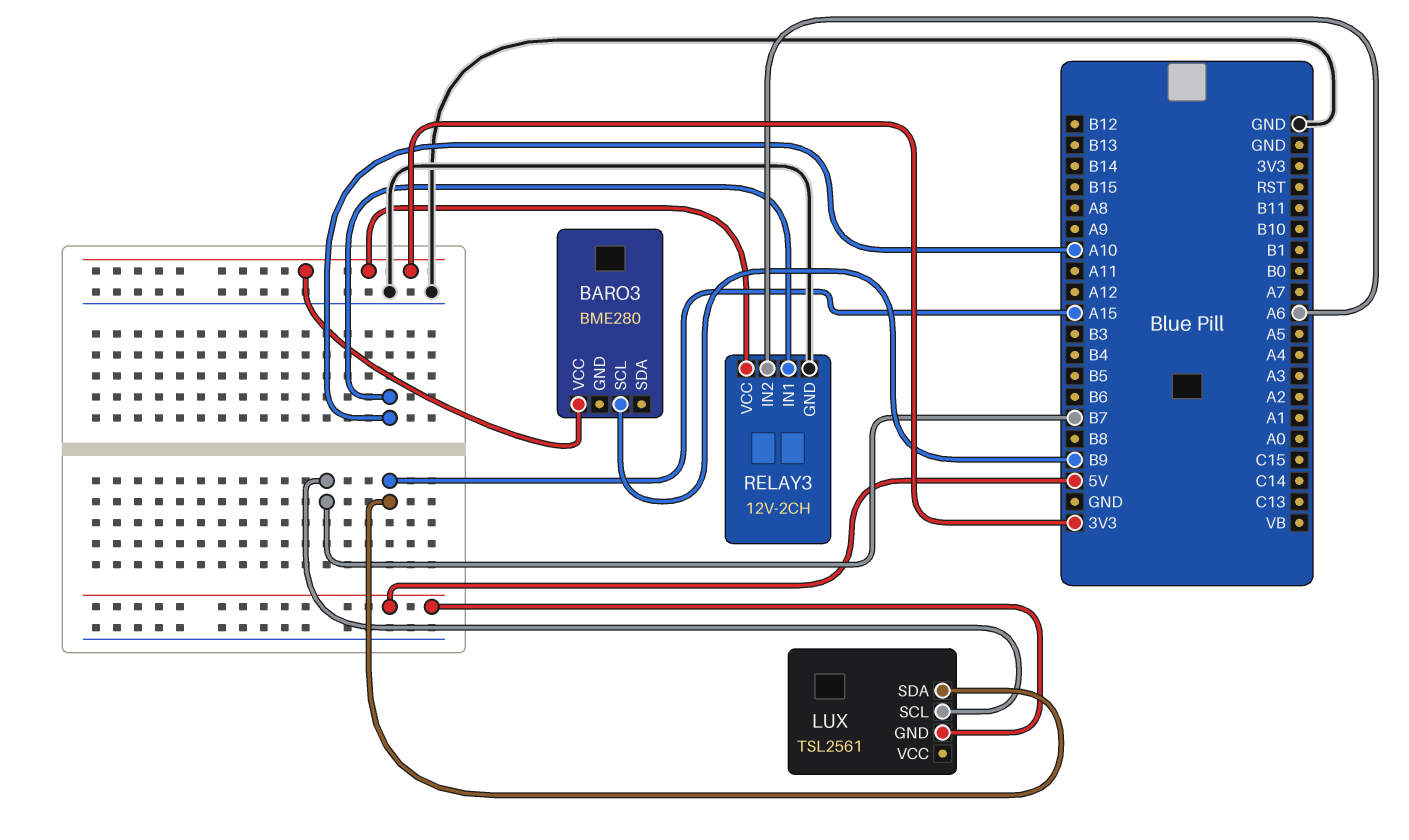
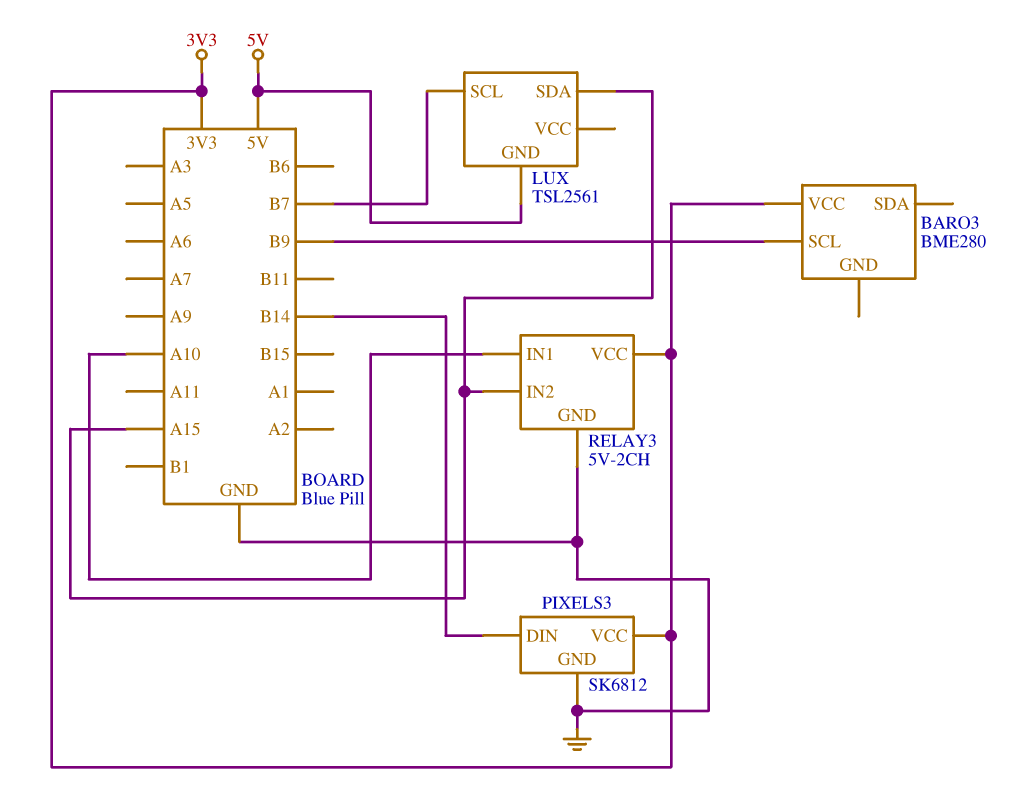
PIXELS3: none -> SK6812
PIXELS3 pin DIN: none -> B14
PIXELS3 pin GND: none -> GND
PIXELS3 pin VCC: none -> 3V3
RELAY3: 12V-2CH -> 5V-2CH
RELAY3 pin IN2: A6 -> A15

